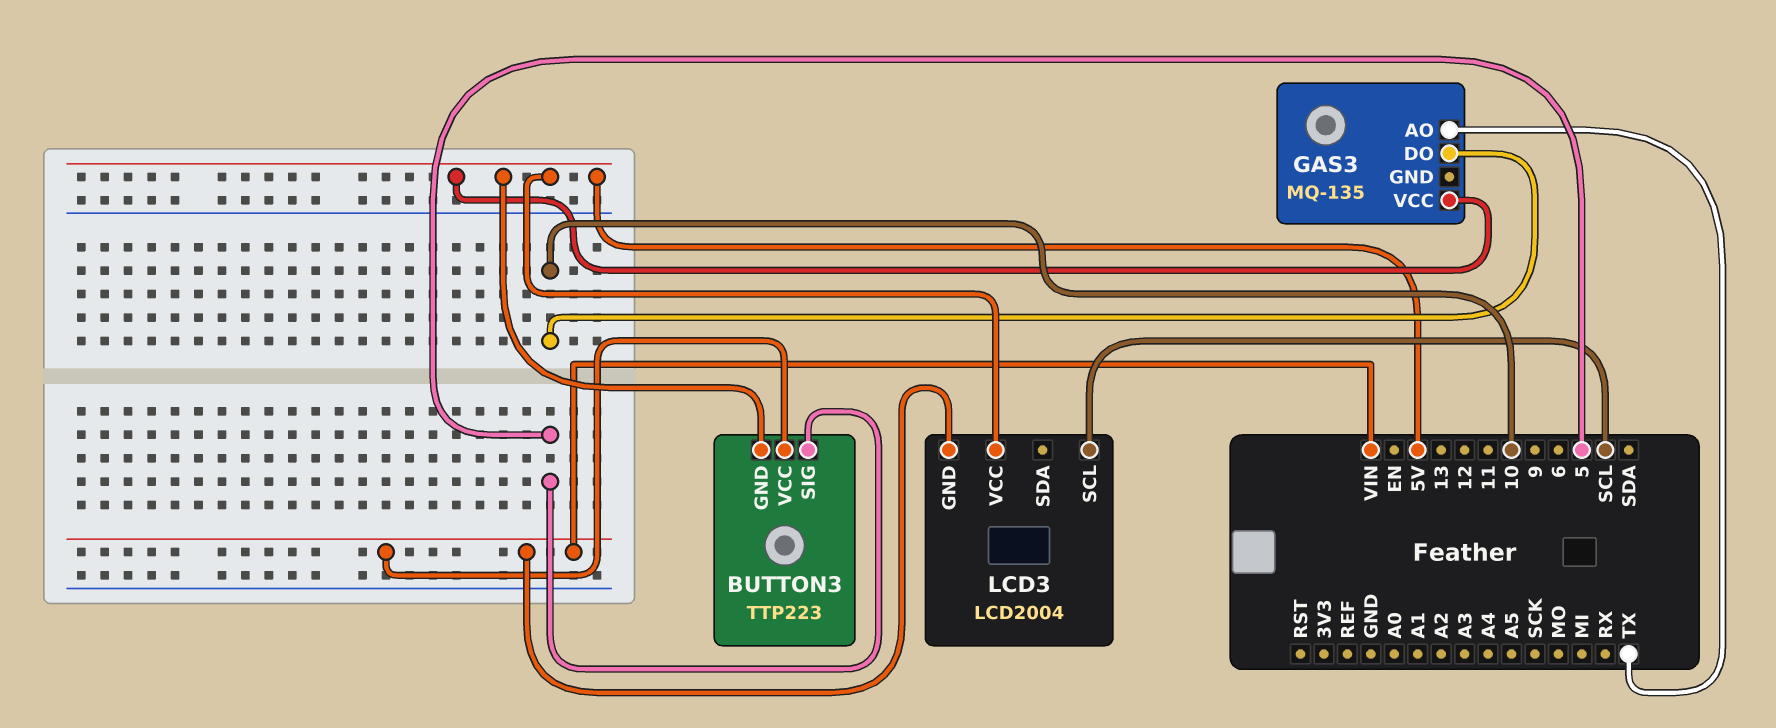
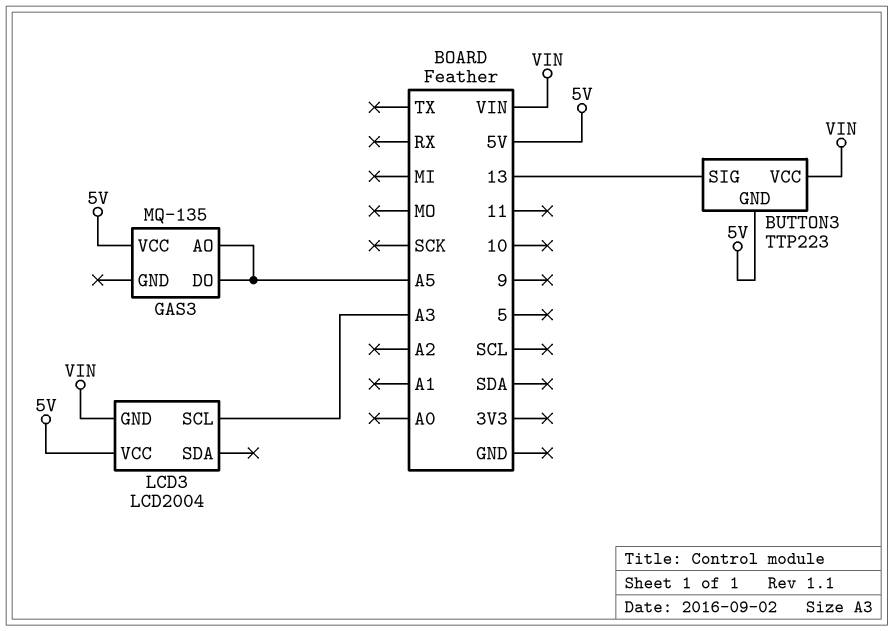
BUTTON3 pin SIG: 5 -> 13
GAS3 pin AO: TX -> A5
GAS3 pin DO: 10 -> A5
LCD3 pin SCL: SCL -> A3

